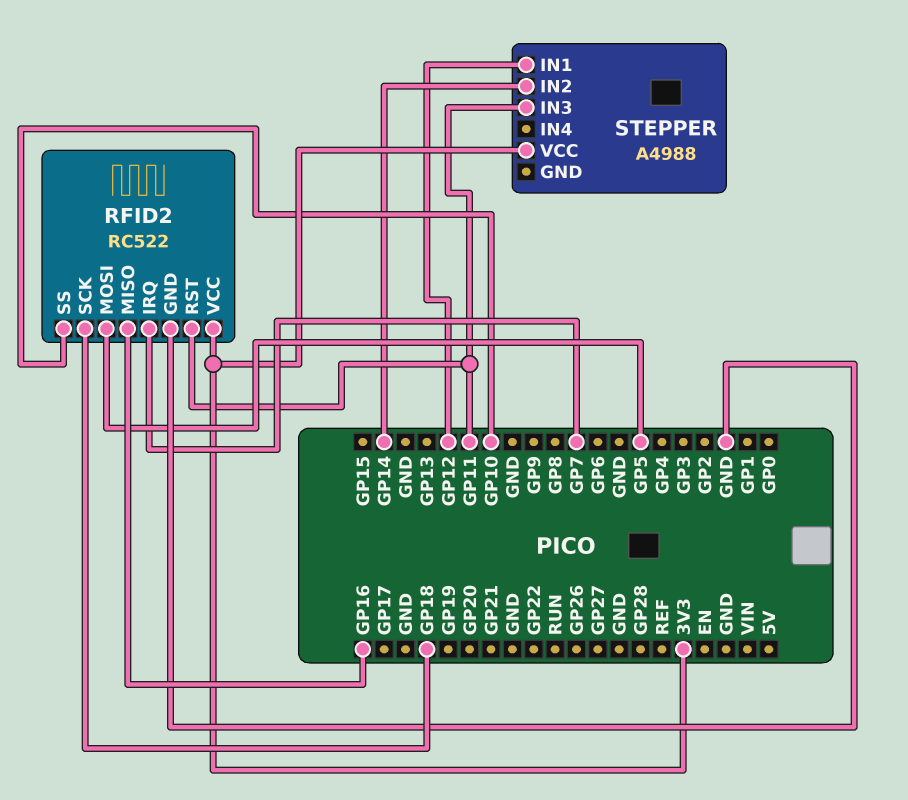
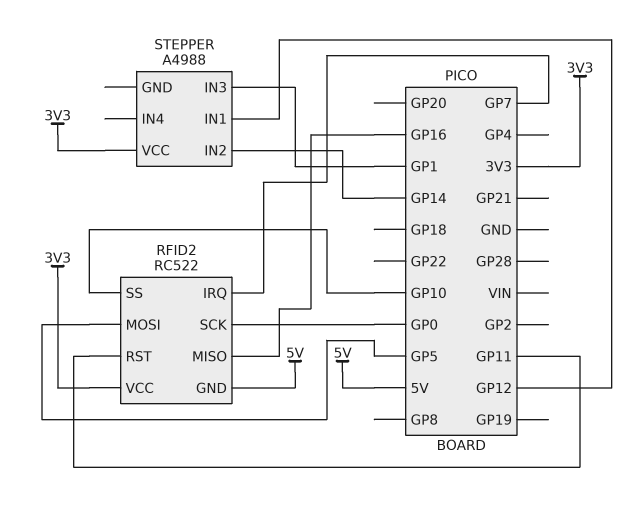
RFID2 pin GND: GND -> 5V
RFID2 pin SCK: GP18 -> GP0
STEPPER pin IN3: GP11 -> GP1

